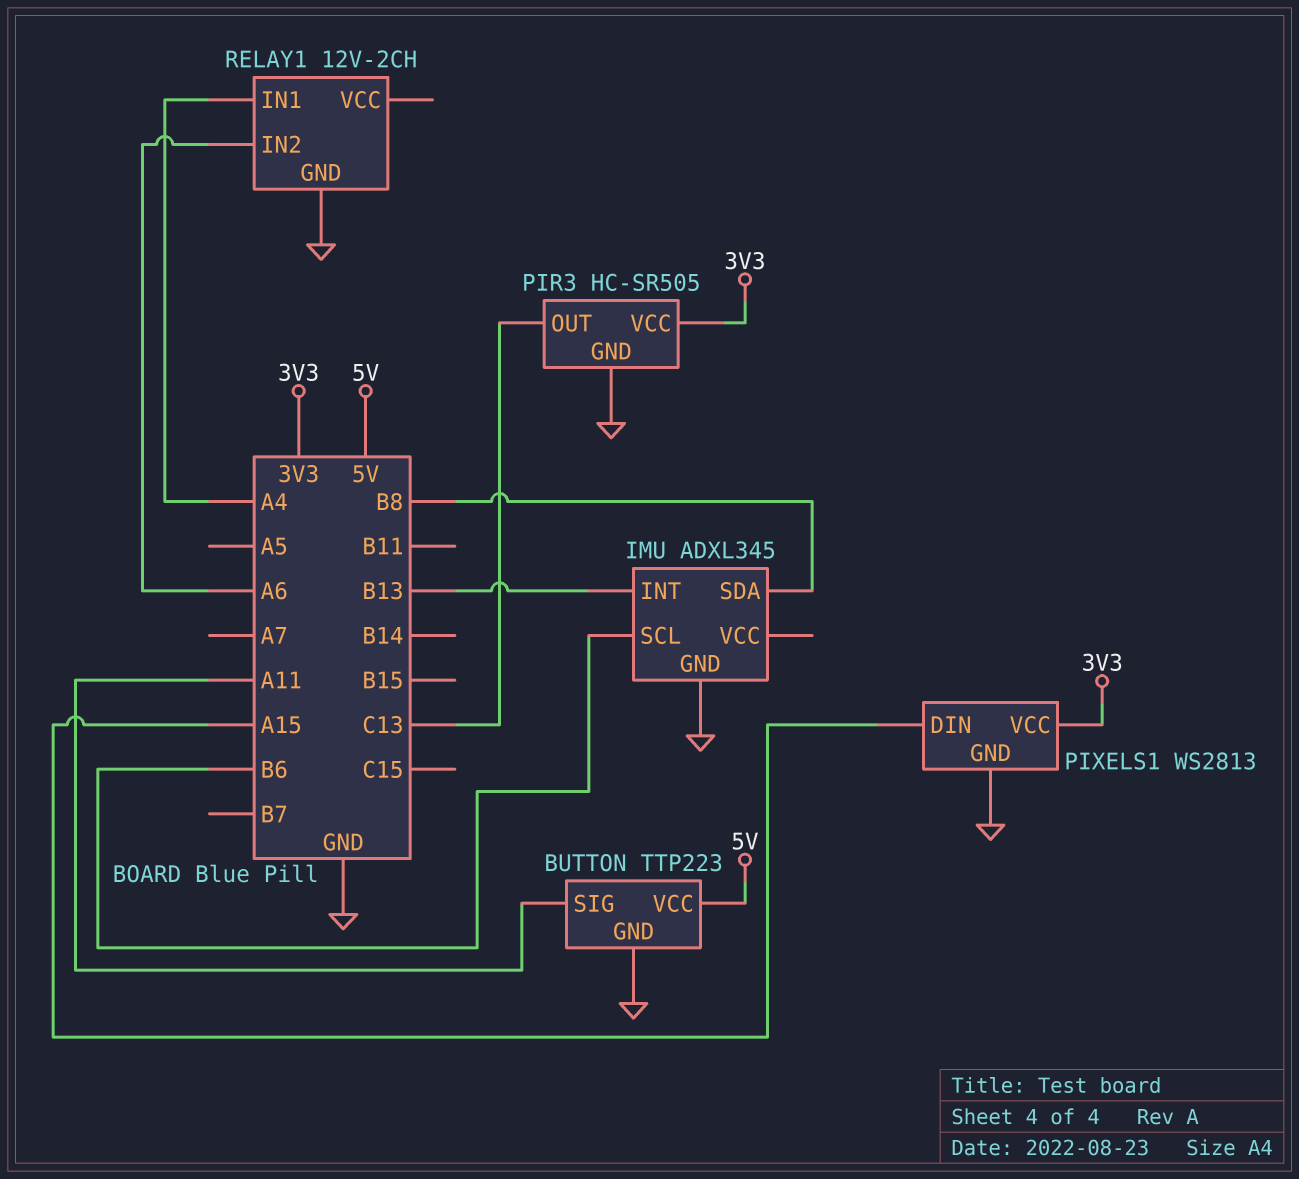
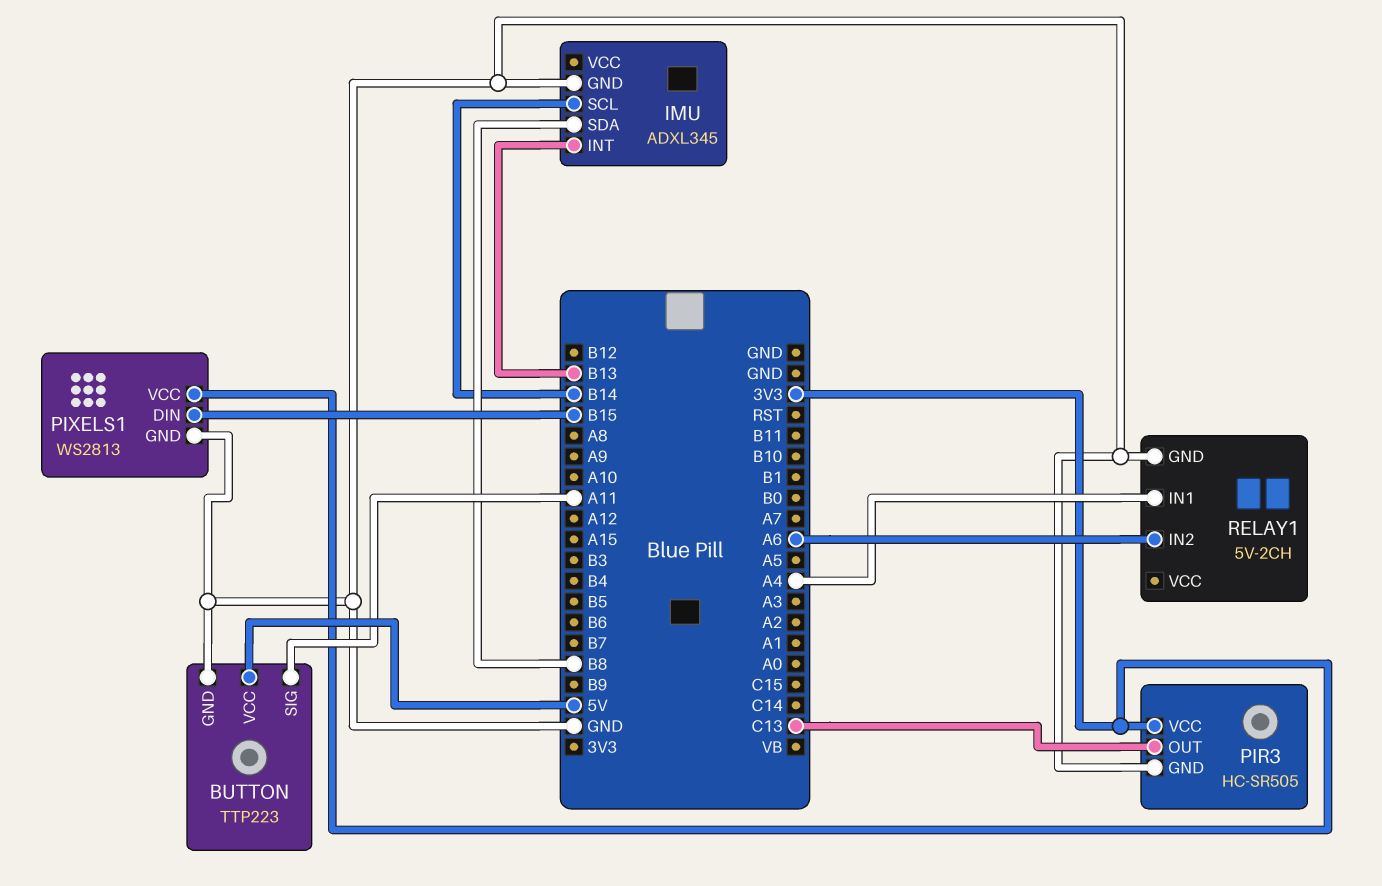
IMU pin SCL: B6 -> B14
PIXELS1 pin DIN: A15 -> B15
RELAY1: 12V-2CH -> 5V-2CH

